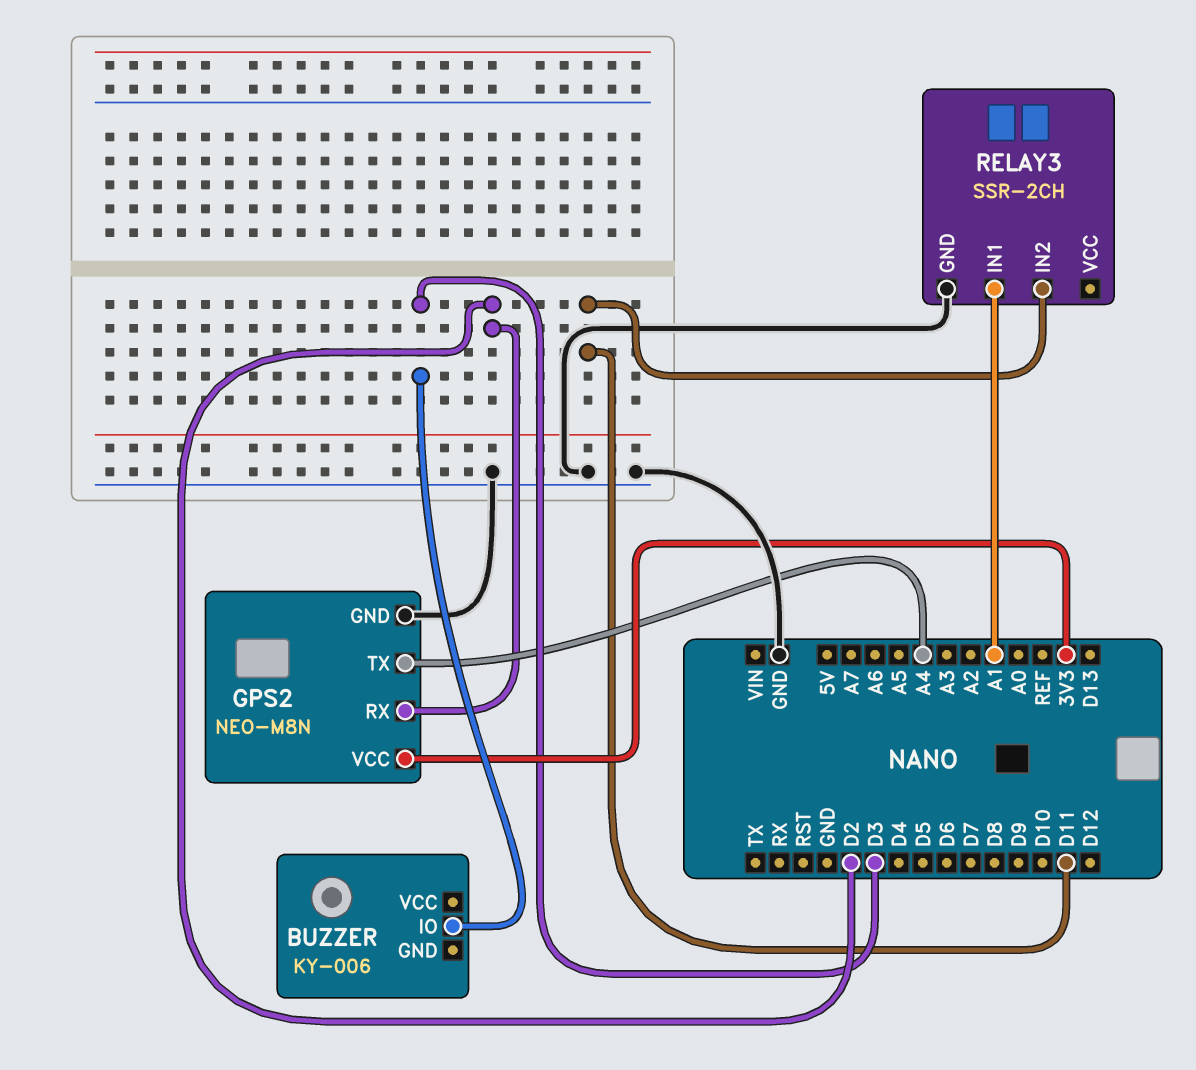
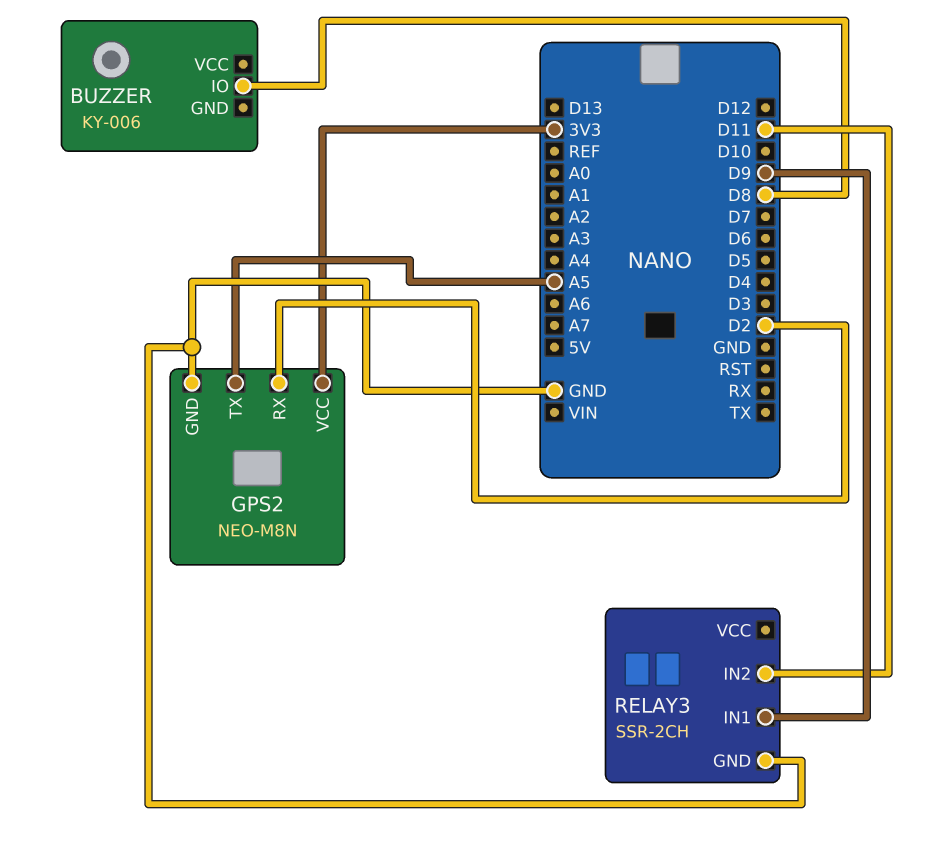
BUZZER pin IO: D3 -> D8
GPS2 pin TX: A4 -> A5
RELAY3 pin IN1: A1 -> D9

